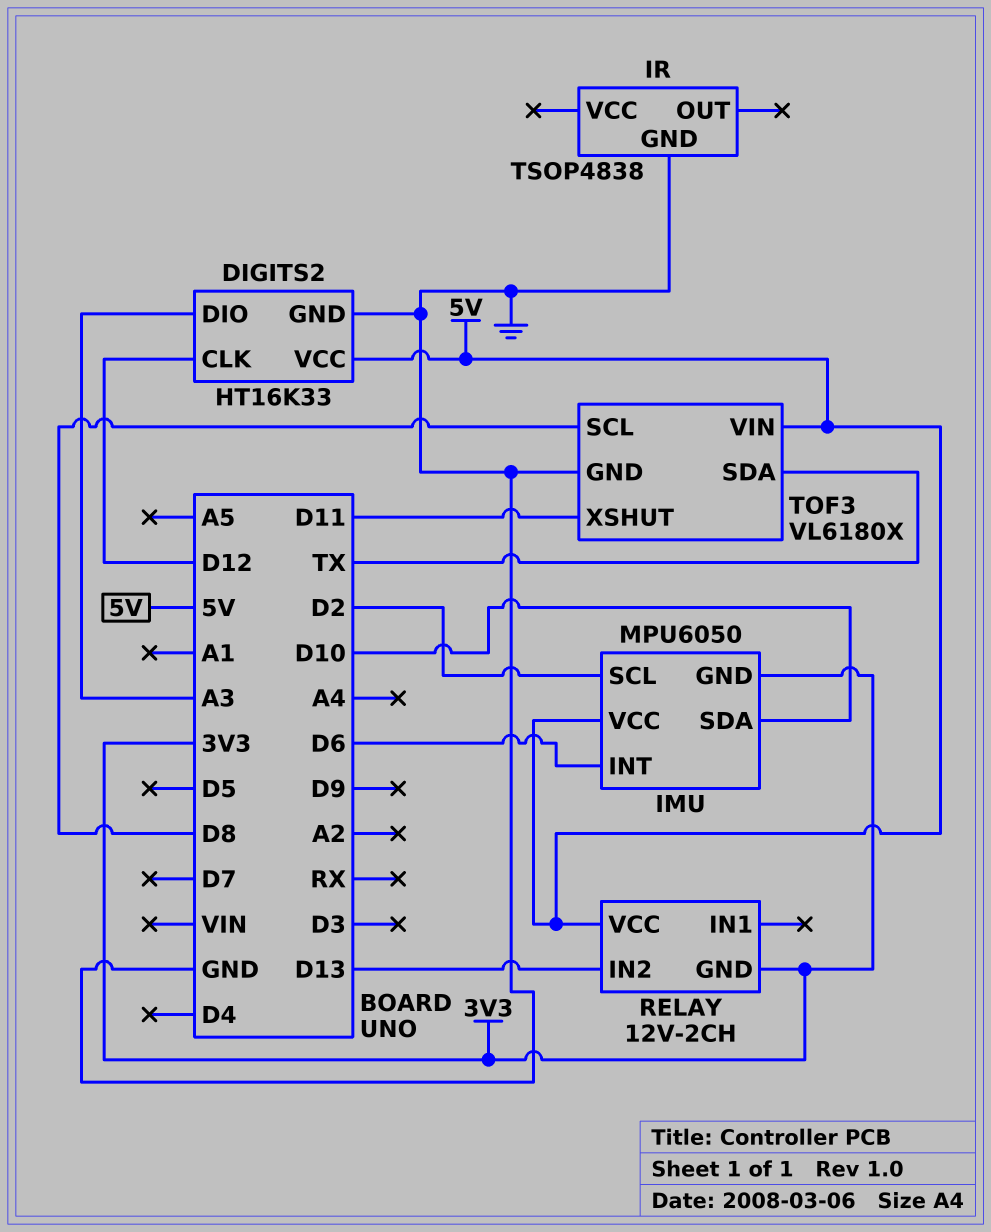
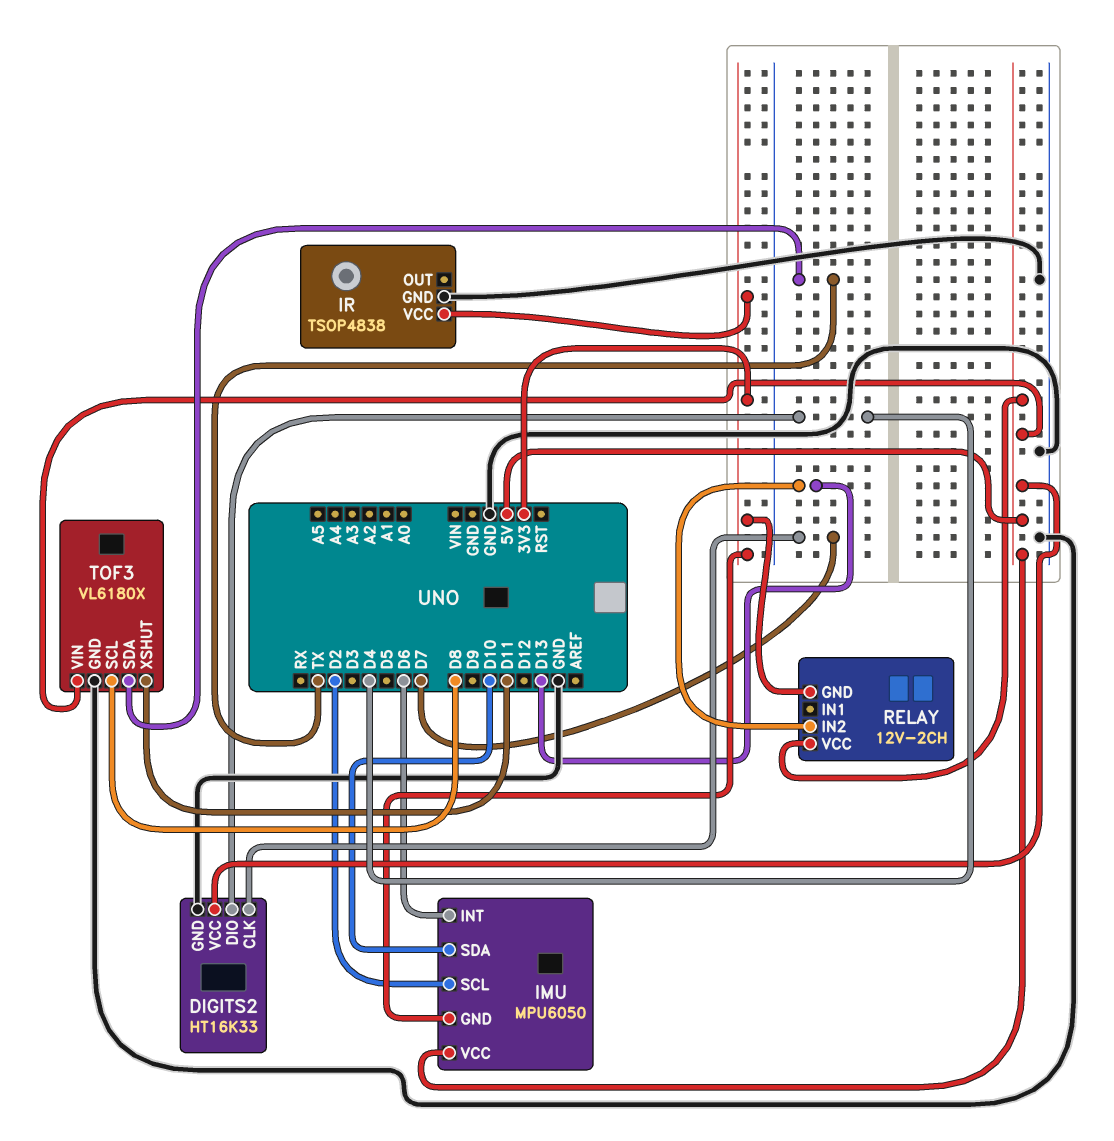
DIGITS2 pin CLK: D12 -> D7
DIGITS2 pin DIO: A3 -> D4
IR pin VCC: none -> 3V3

